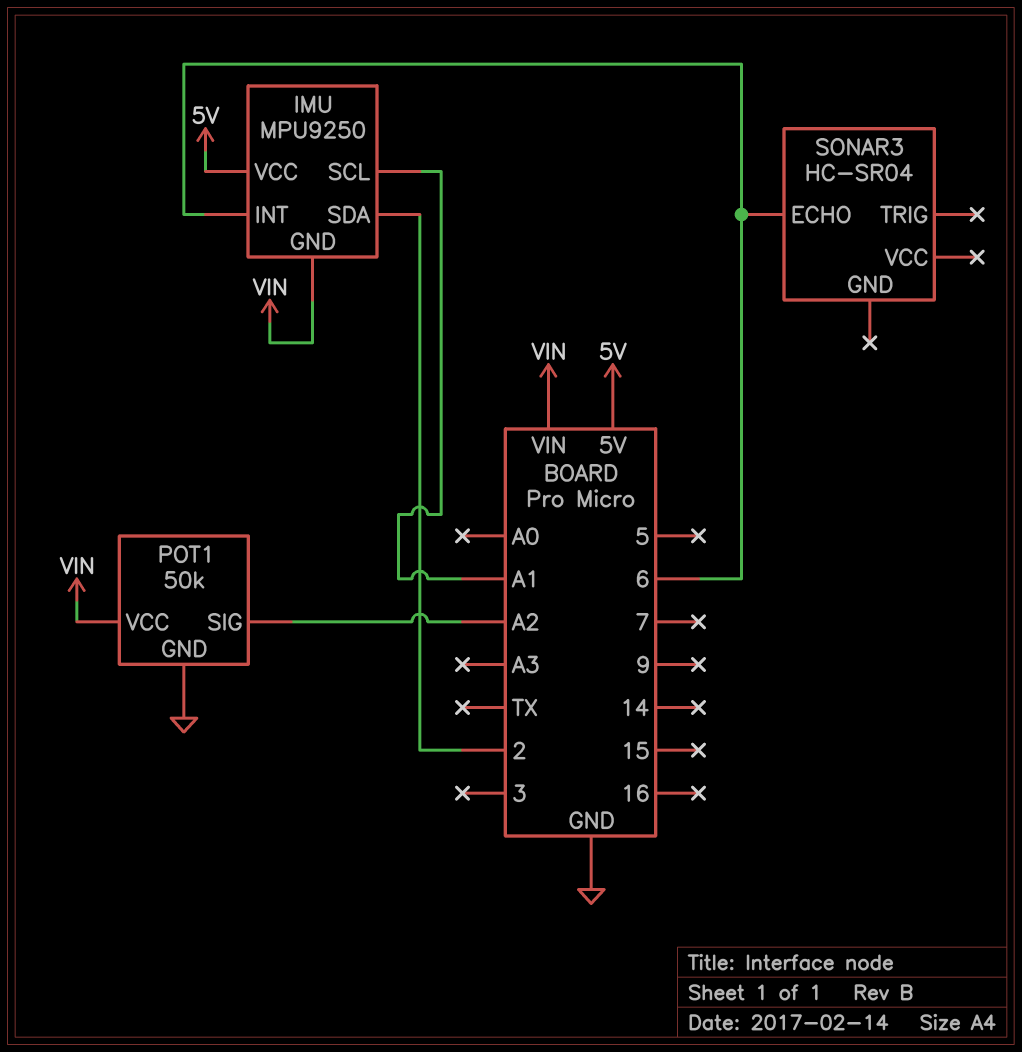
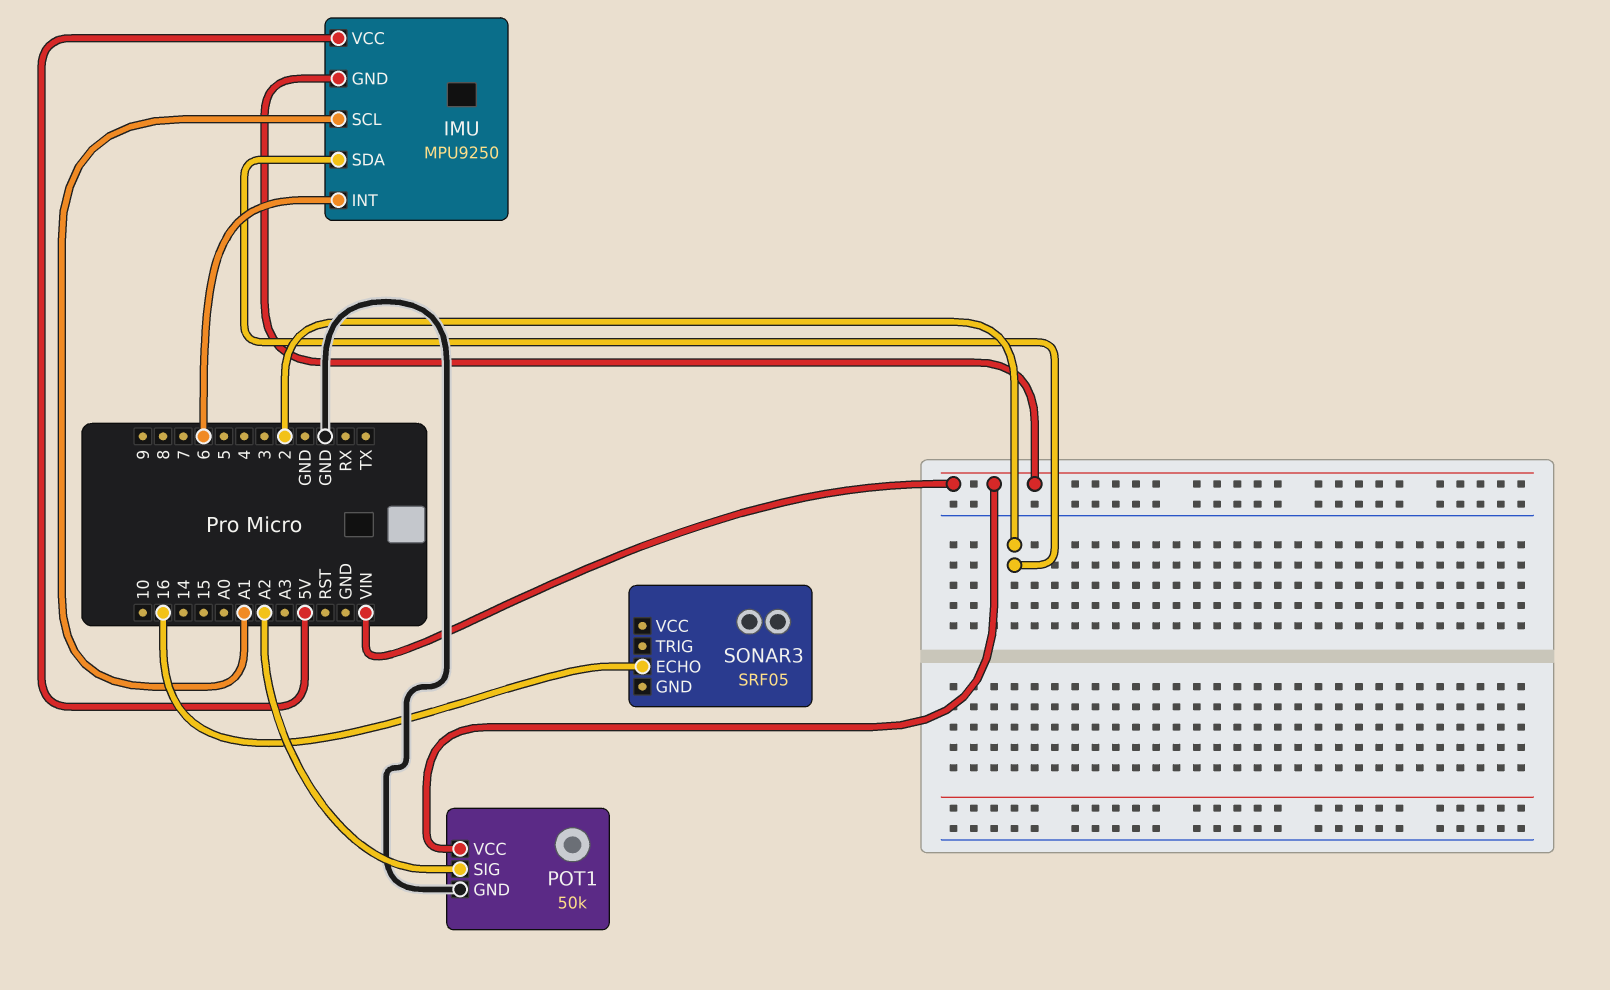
SONAR3: HC-SR04 -> SRF05
SONAR3 pin ECHO: 6 -> 16

